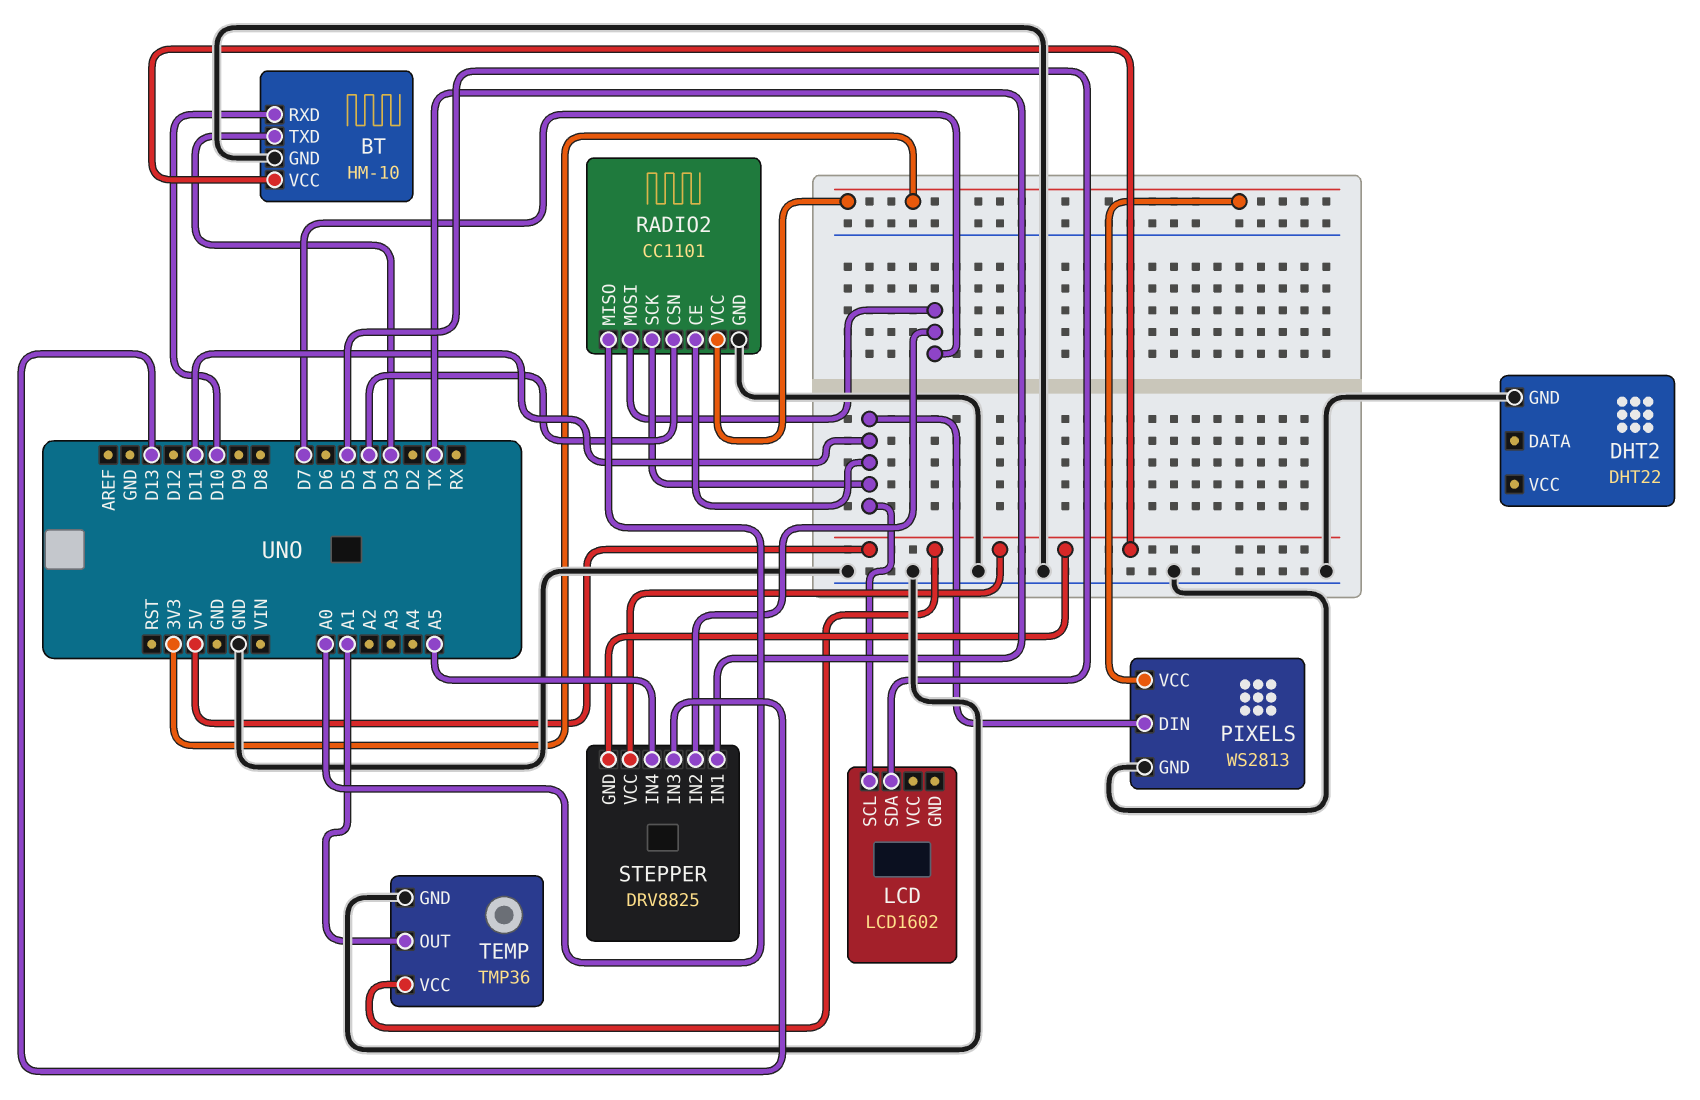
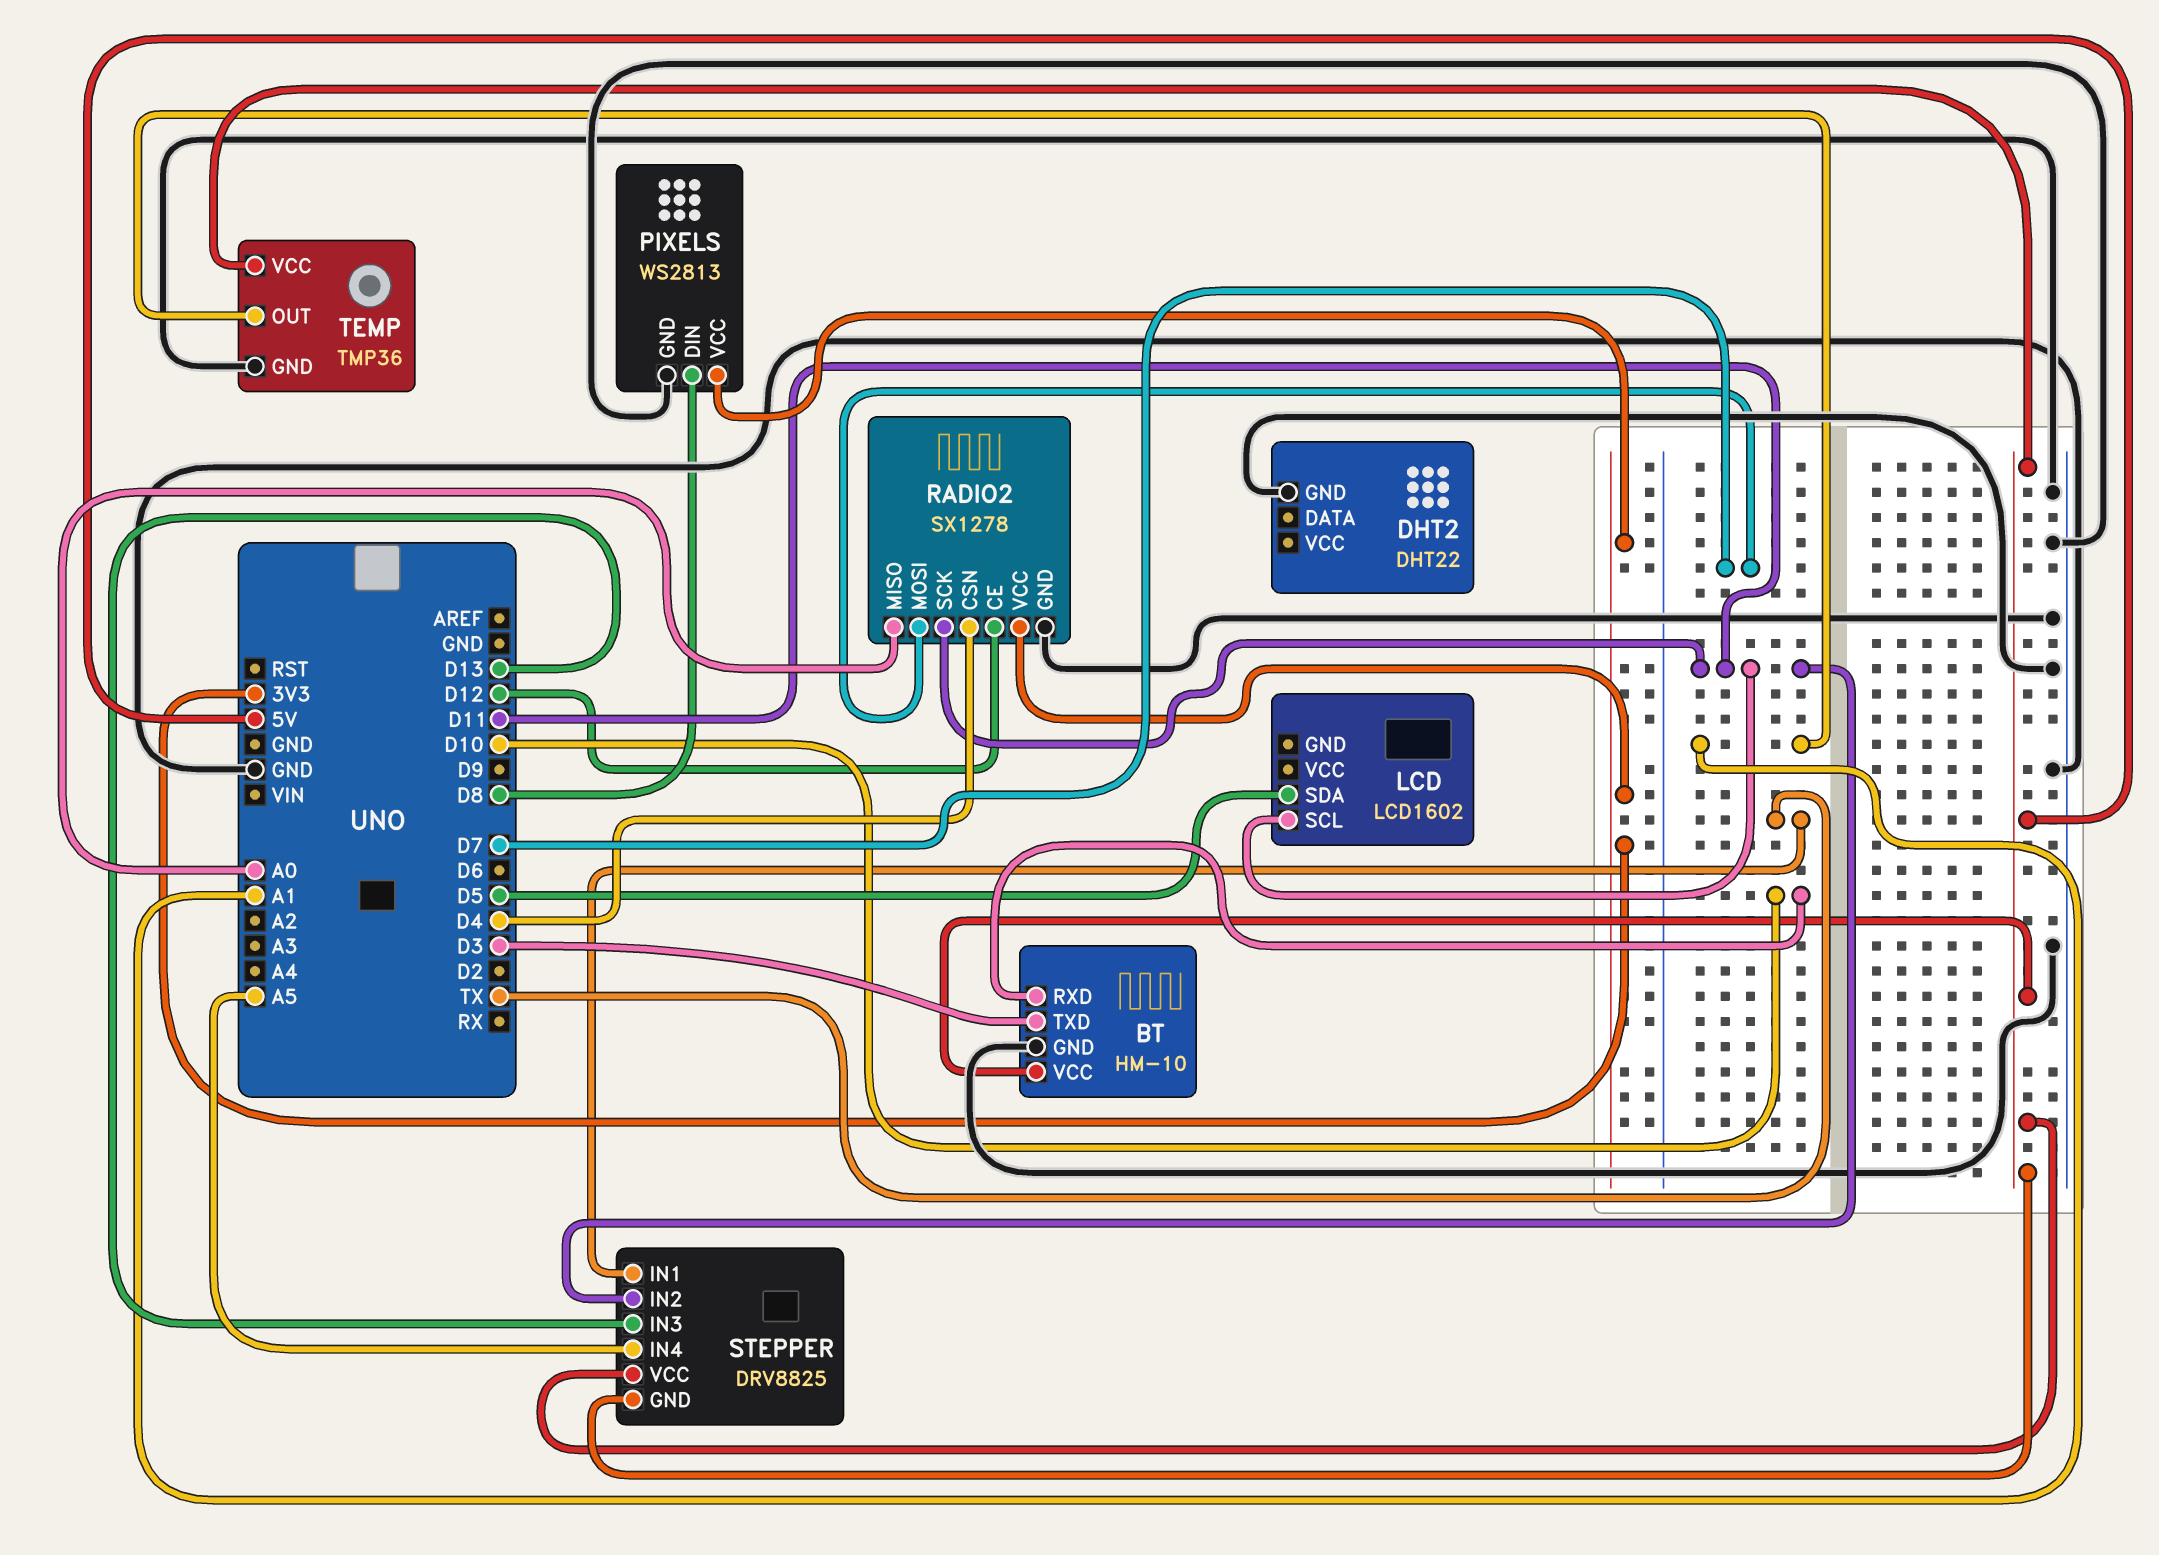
PIXELS pin DIN: D11 -> D8
RADIO2: CC1101 -> SX1278
RADIO2 pin CE: D11 -> D12
STEPPER pin IN2: D7 -> D11

